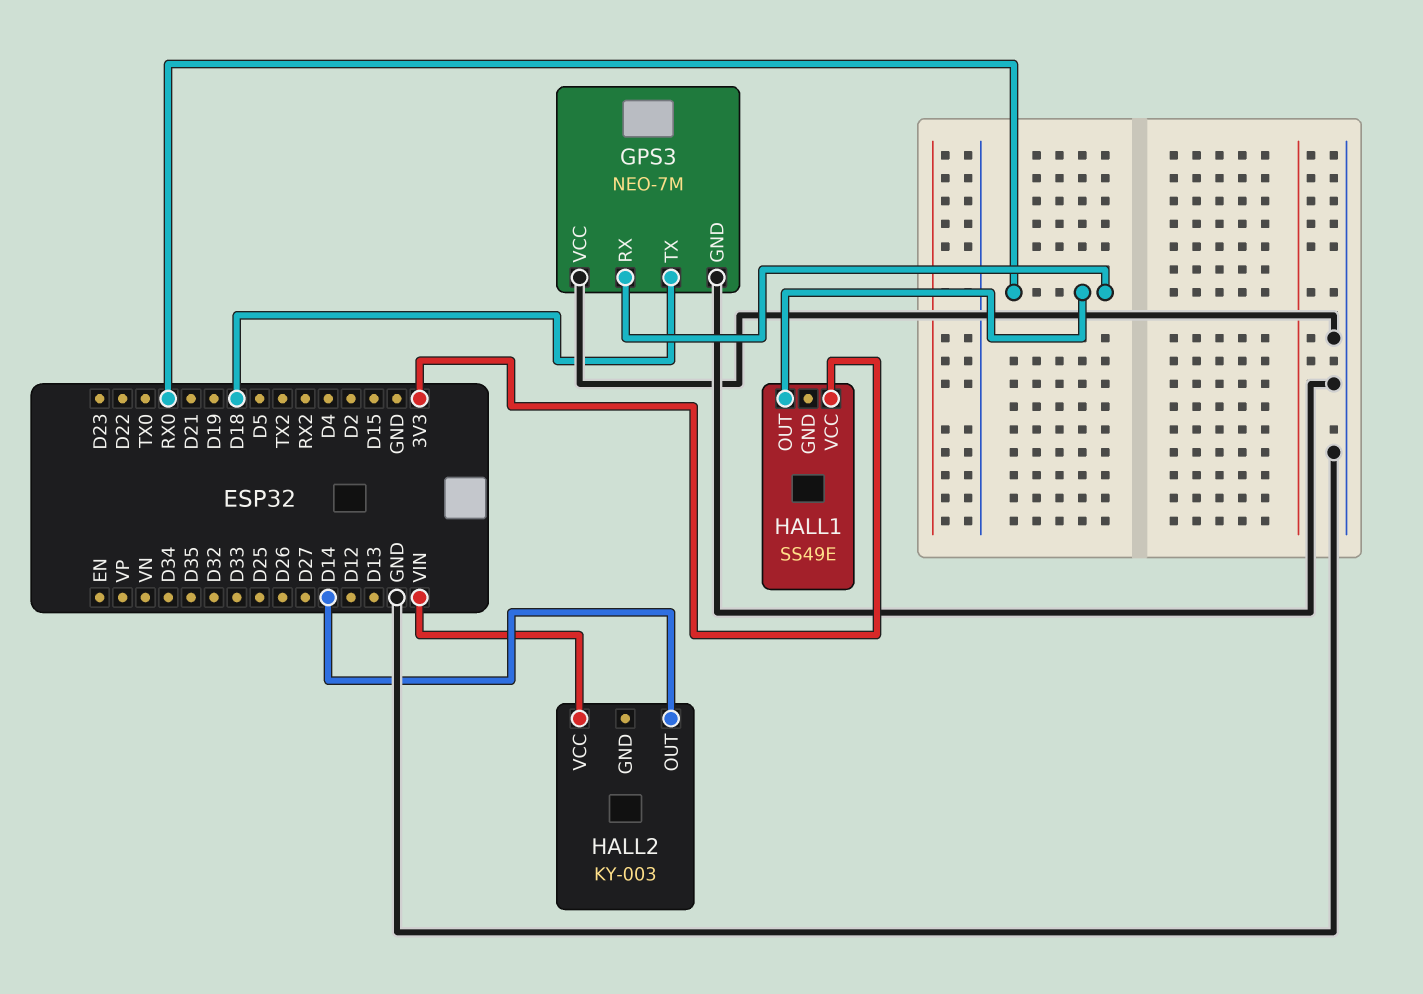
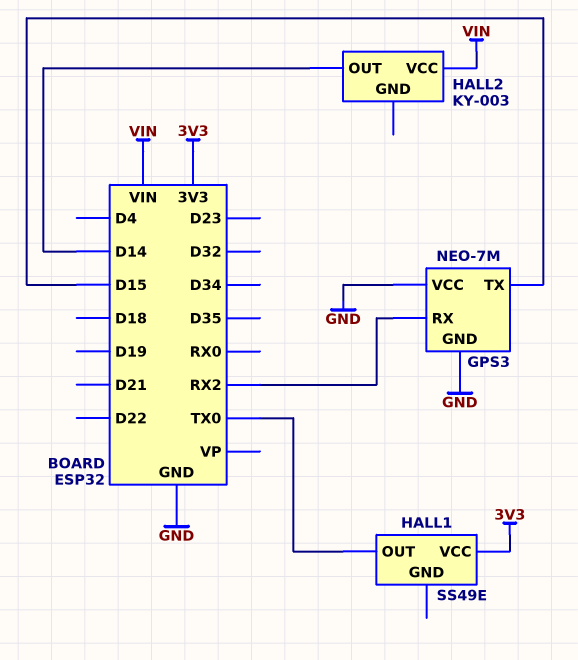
GPS3 pin RX: RX0 -> RX2
GPS3 pin TX: D18 -> D15
HALL1 pin OUT: RX0 -> TX0

